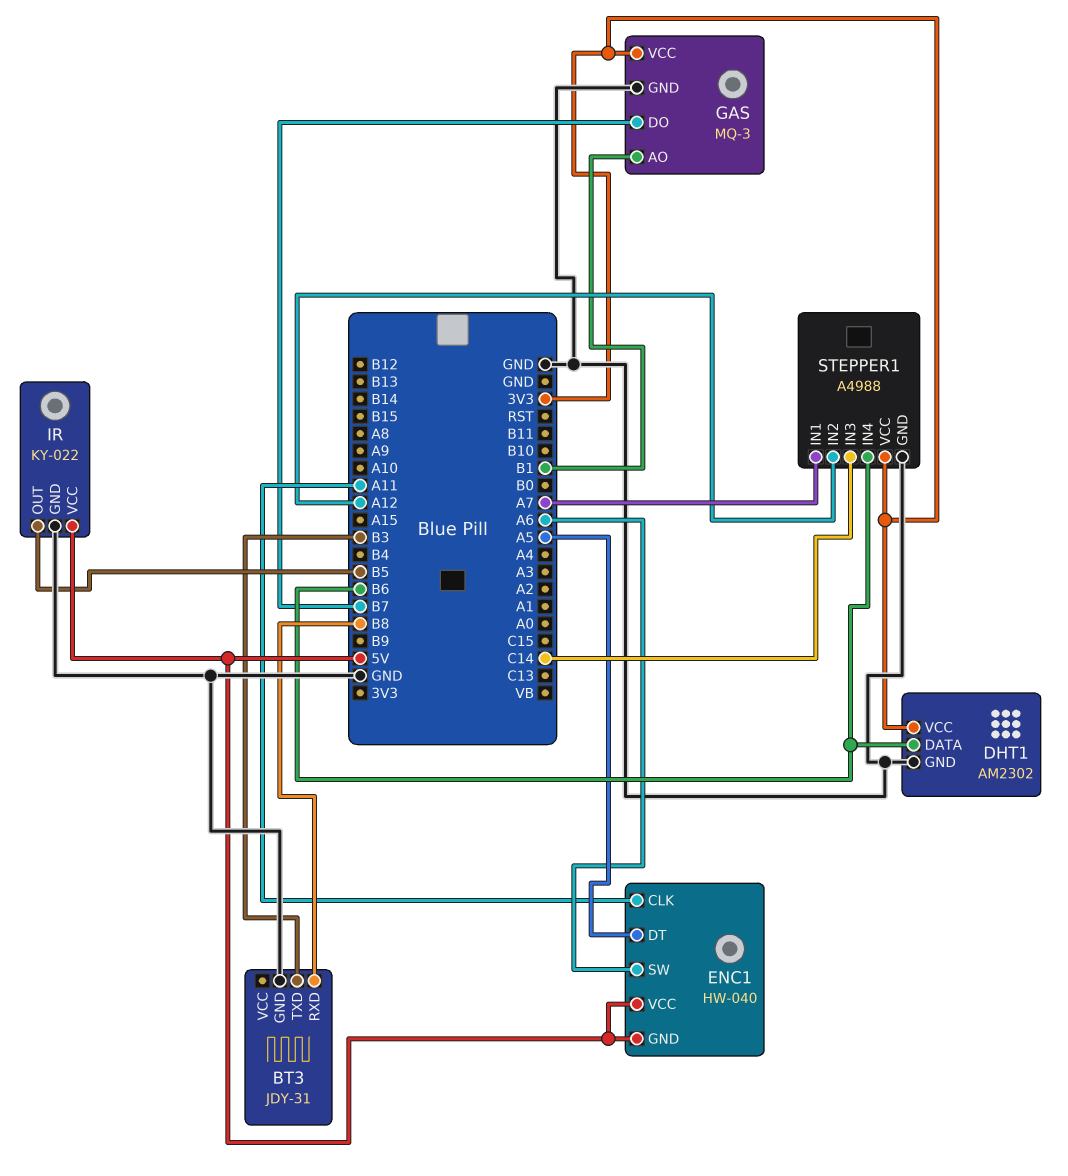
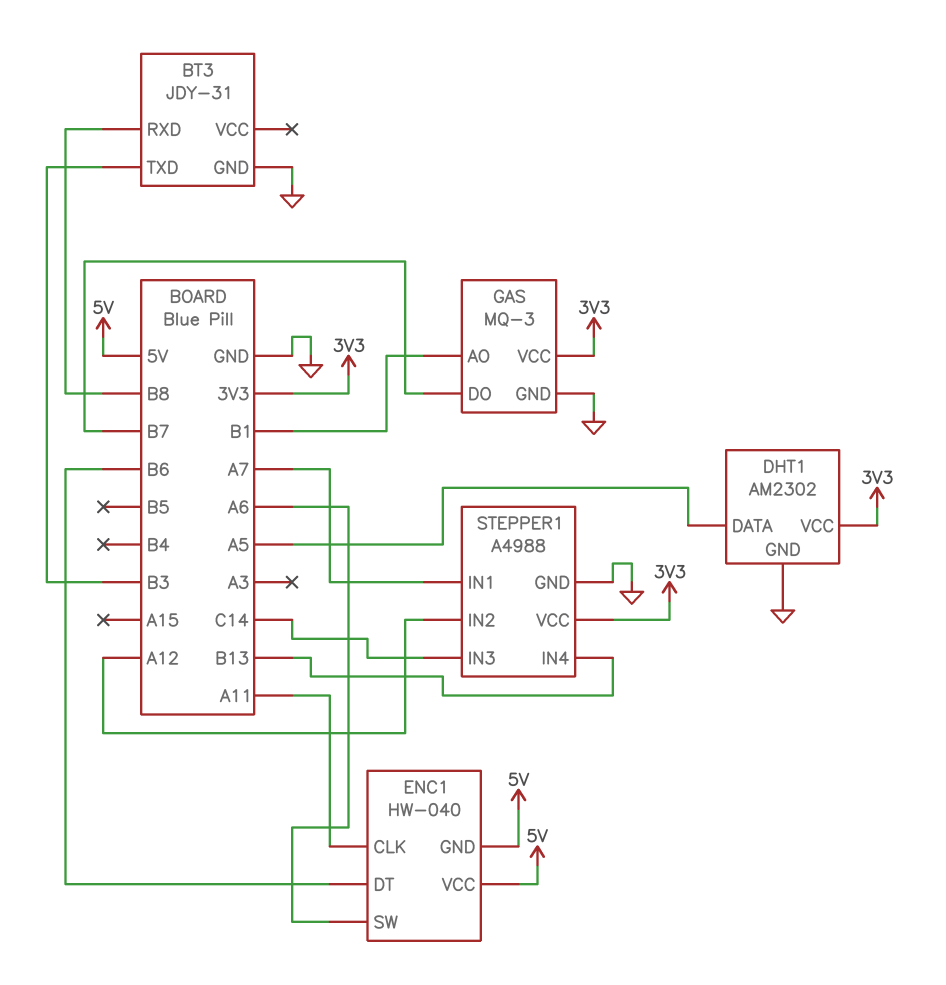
DHT1 pin DATA: B6 -> A5
ENC1 pin DT: A5 -> B6
IR: KY-022 -> none
IR pin GND: GND -> none
IR pin OUT: B5 -> none
IR pin VCC: 5V -> none
STEPPER1 pin IN4: B6 -> B13

